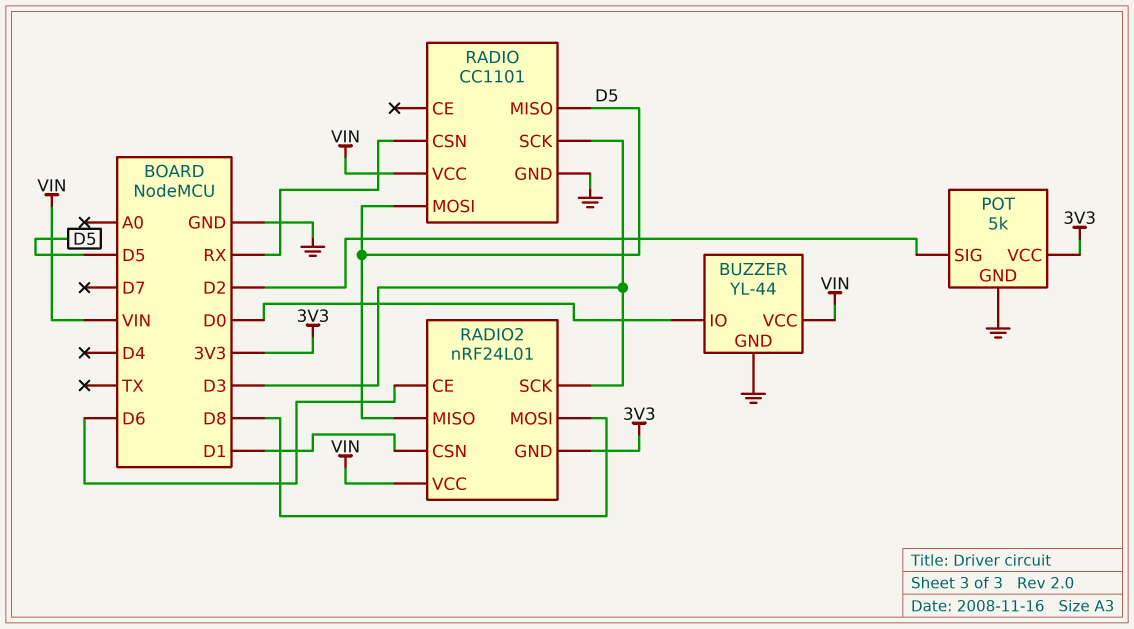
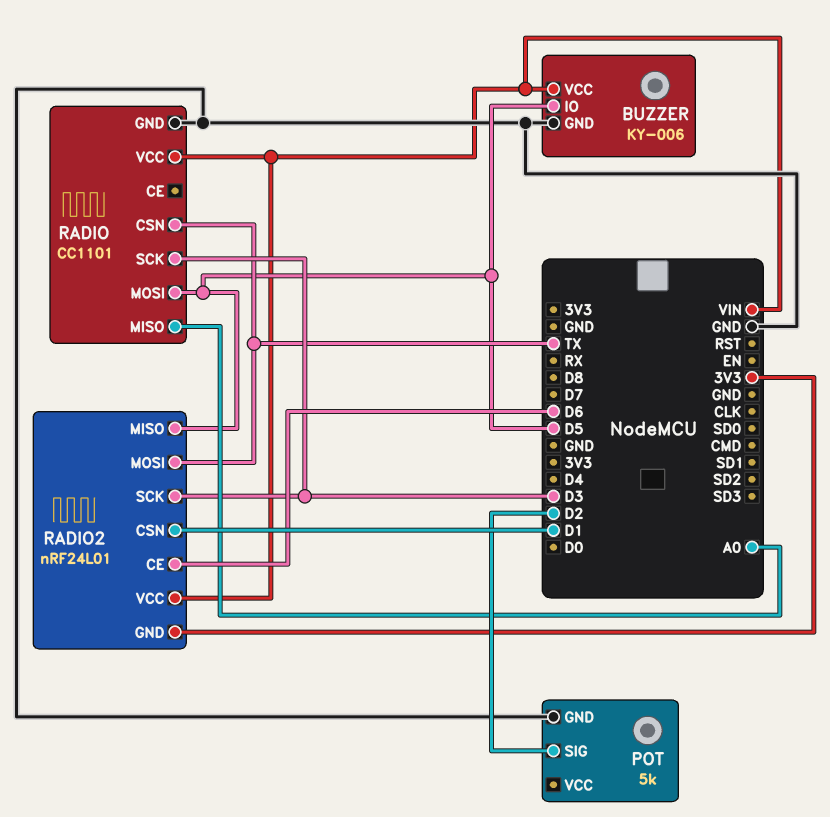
BUZZER: YL-44 -> KY-006
BUZZER pin IO: D0 -> D5
POT pin VCC: 3V3 -> none
RADIO pin CSN: RX -> TX
RADIO pin MISO: D5 -> A0
RADIO2 pin MOSI: D8 -> TX

